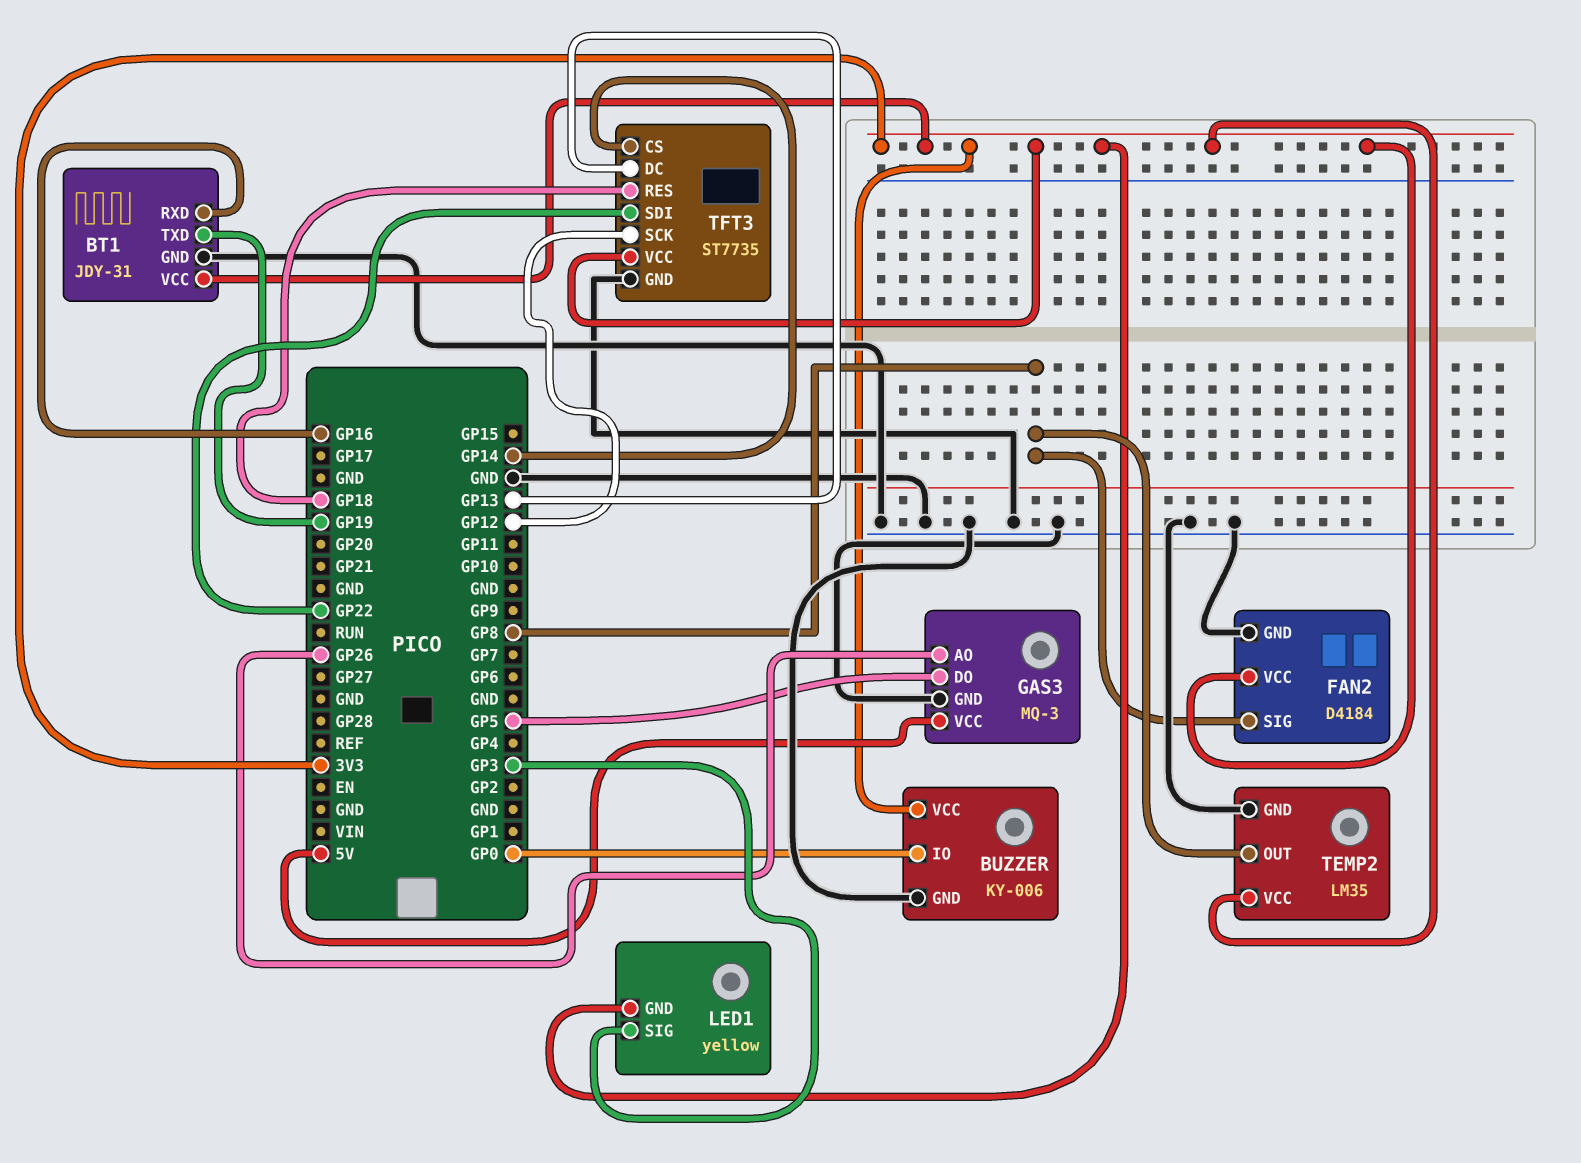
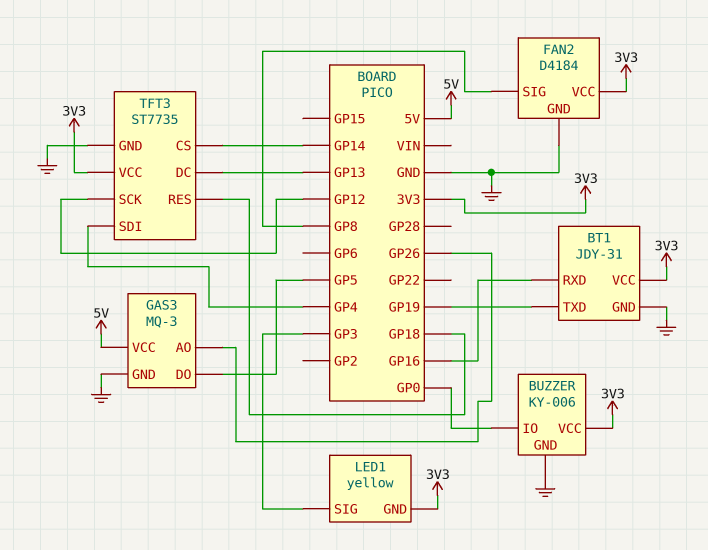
TEMP2: LM35 -> none
TEMP2 pin GND: GND -> none
TEMP2 pin OUT: GP8 -> none
TEMP2 pin VCC: 3V3 -> none
TFT3 pin SDI: GP22 -> GP4

